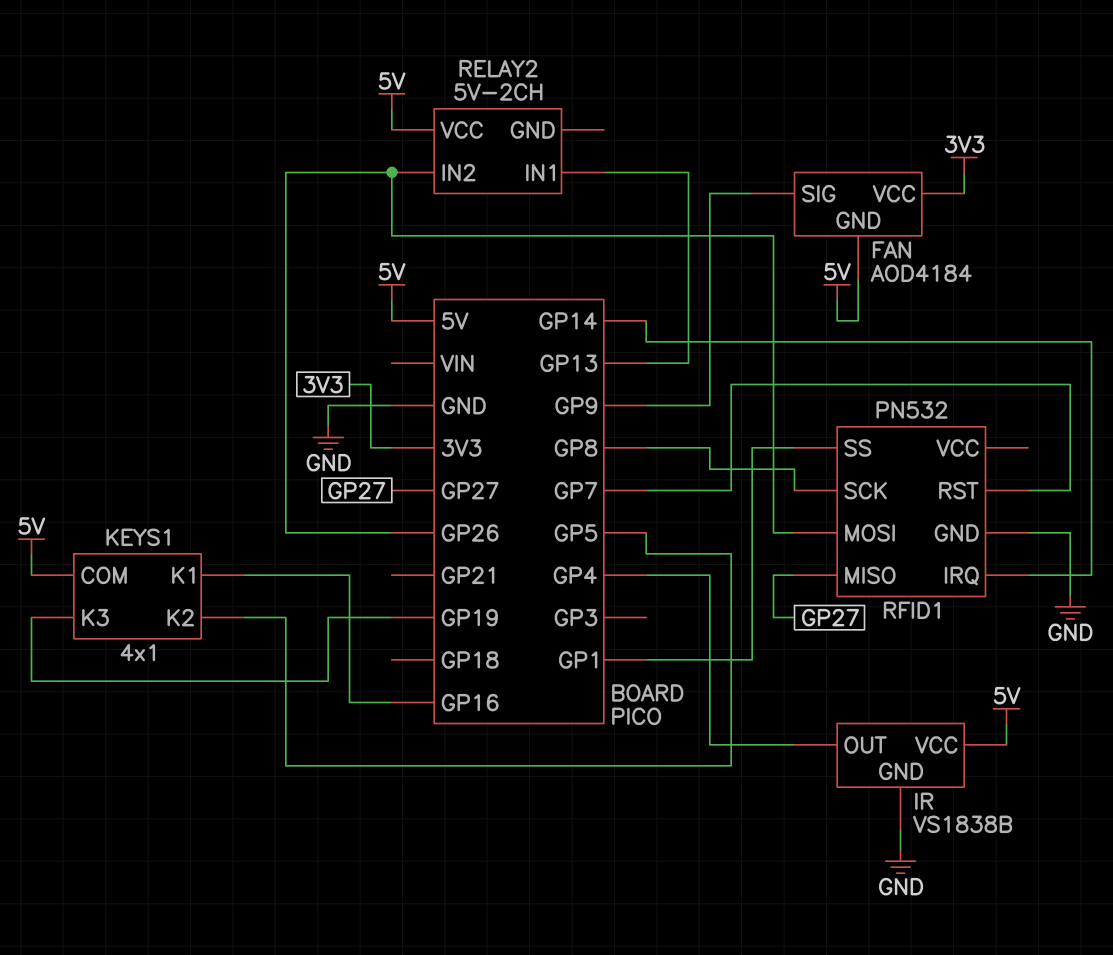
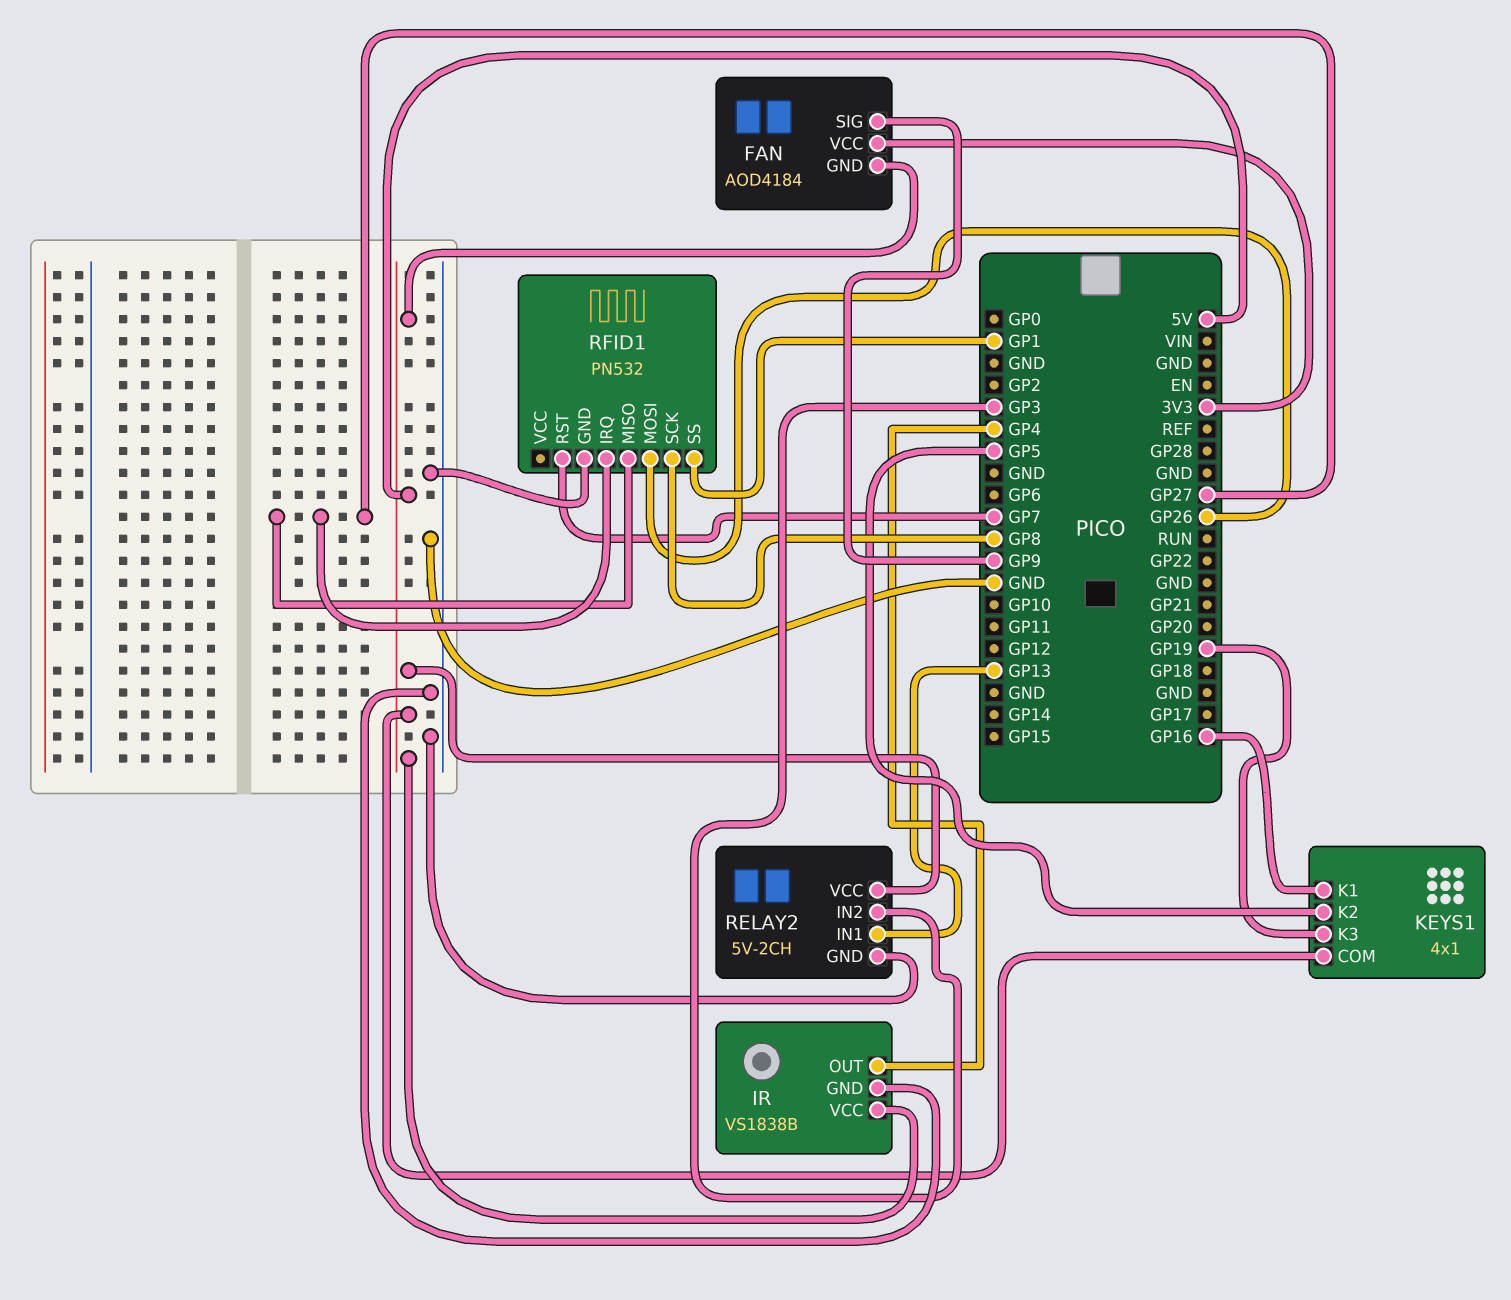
RELAY2 pin GND: none -> GND
RELAY2 pin IN2: GP26 -> GP3
RFID1 pin IRQ: GP14 -> GP27

